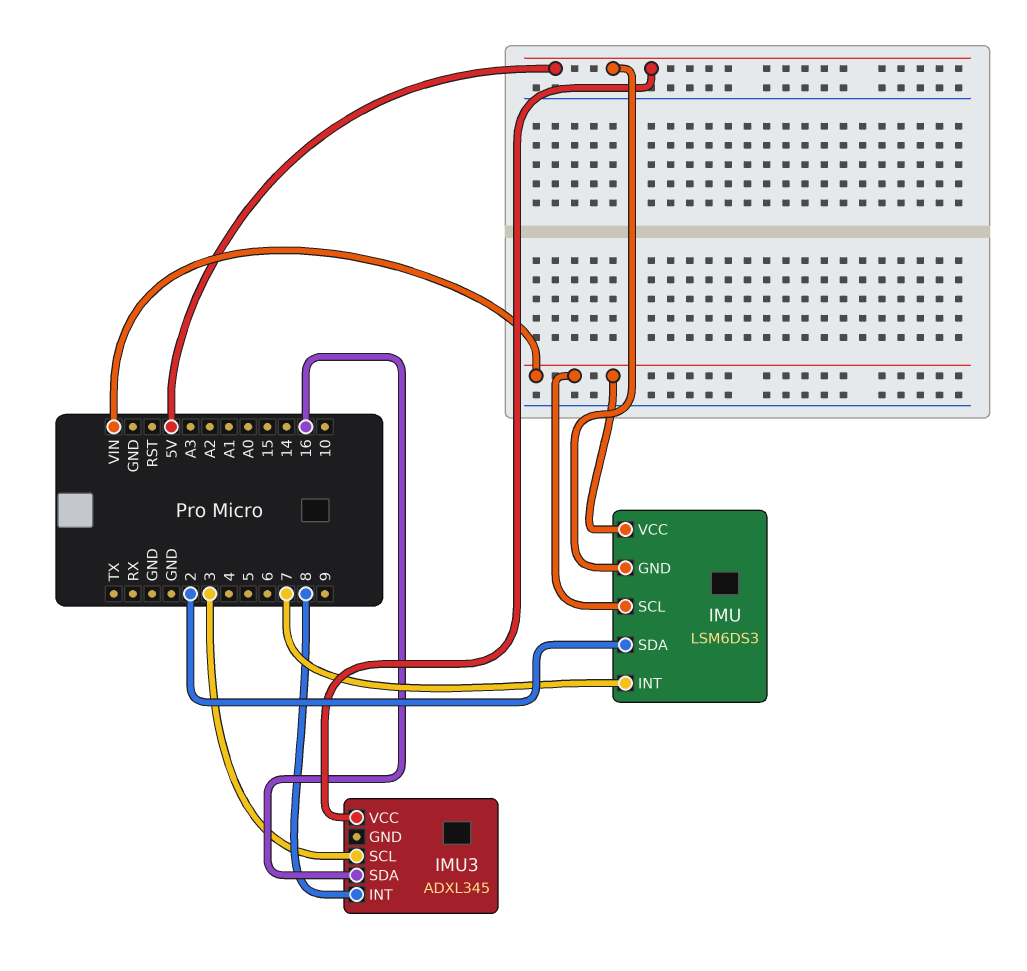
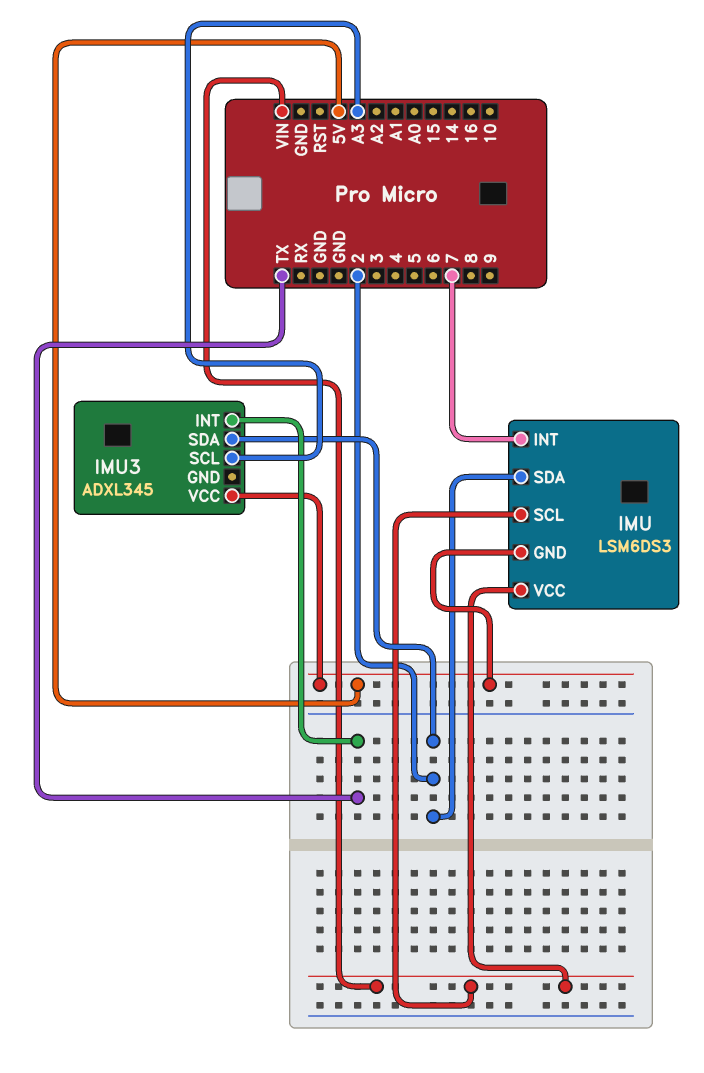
IMU3 pin INT: 8 -> TX
IMU3 pin SCL: 3 -> A3
IMU3 pin SDA: 16 -> 2

